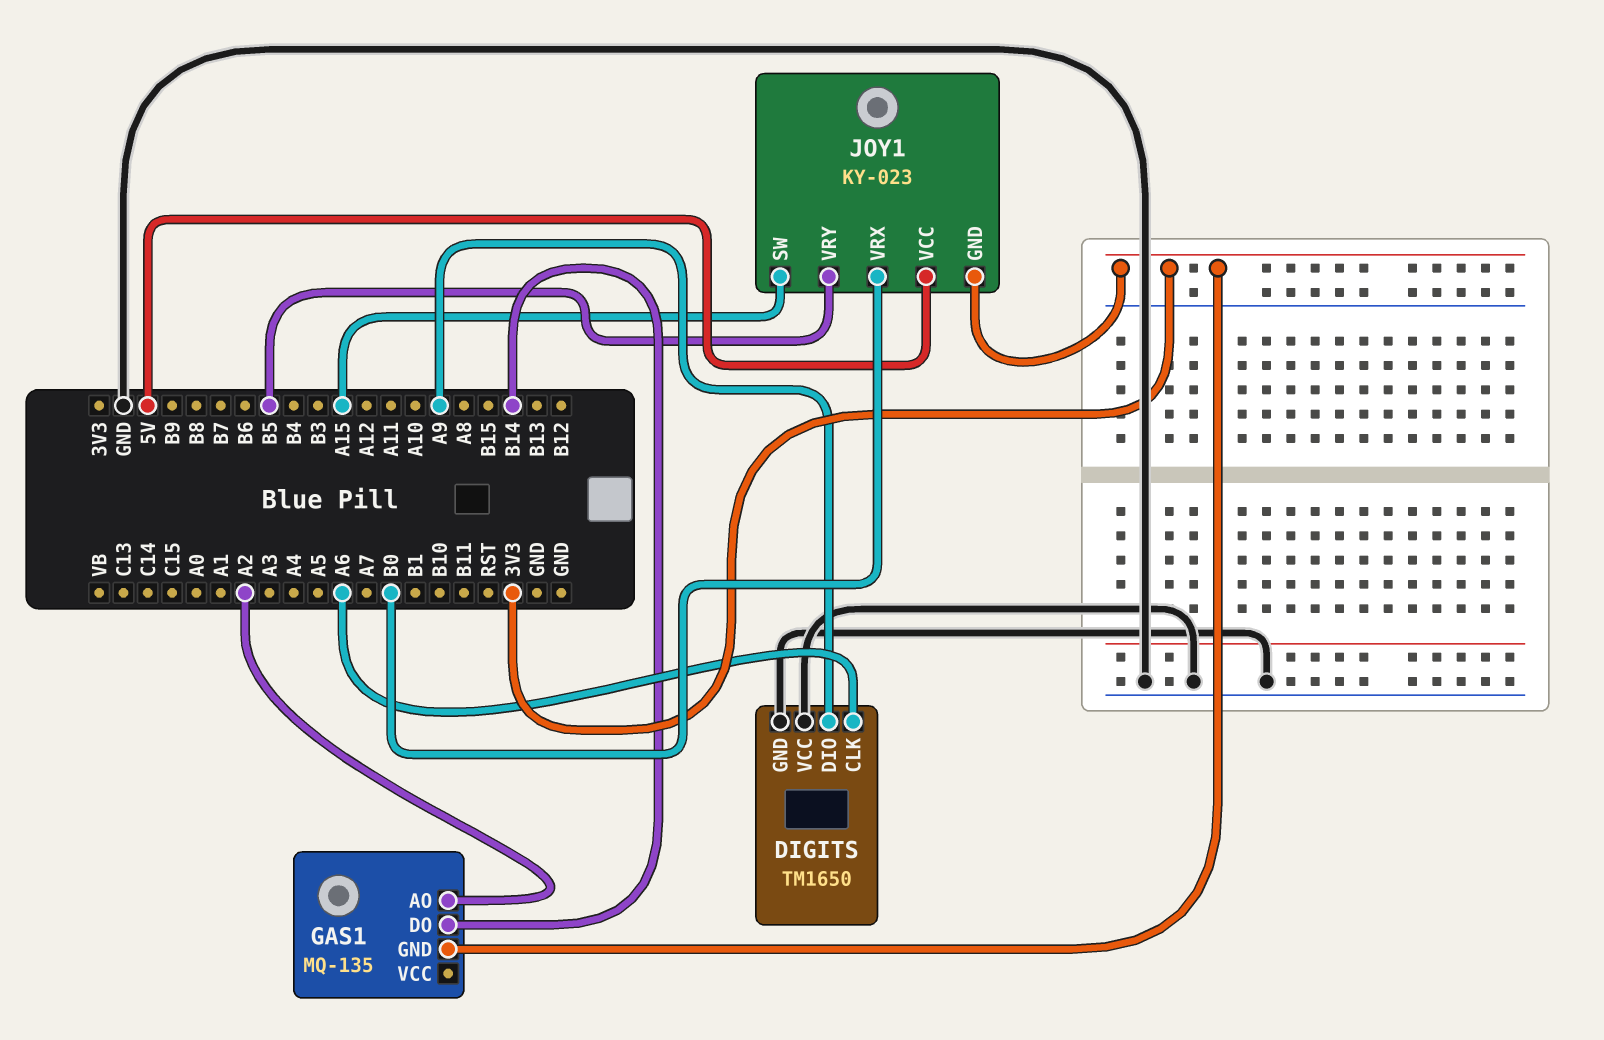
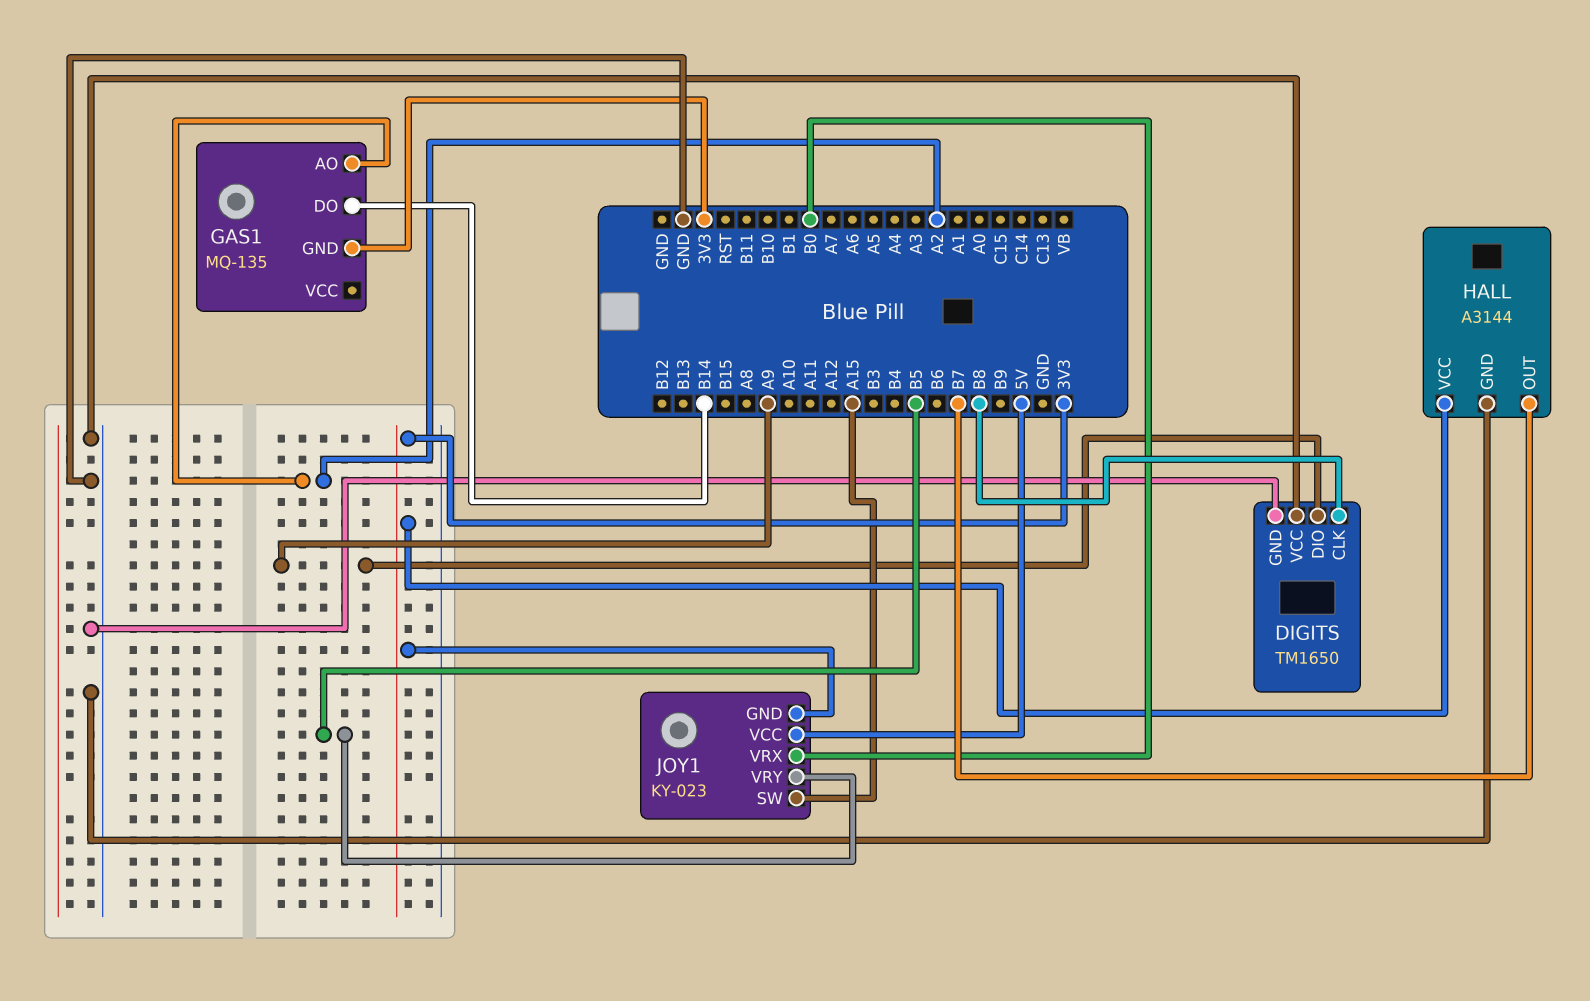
DIGITS pin CLK: A6 -> B8
HALL: none -> A3144
HALL pin GND: none -> GND
HALL pin OUT: none -> B7
HALL pin VCC: none -> 3V3

